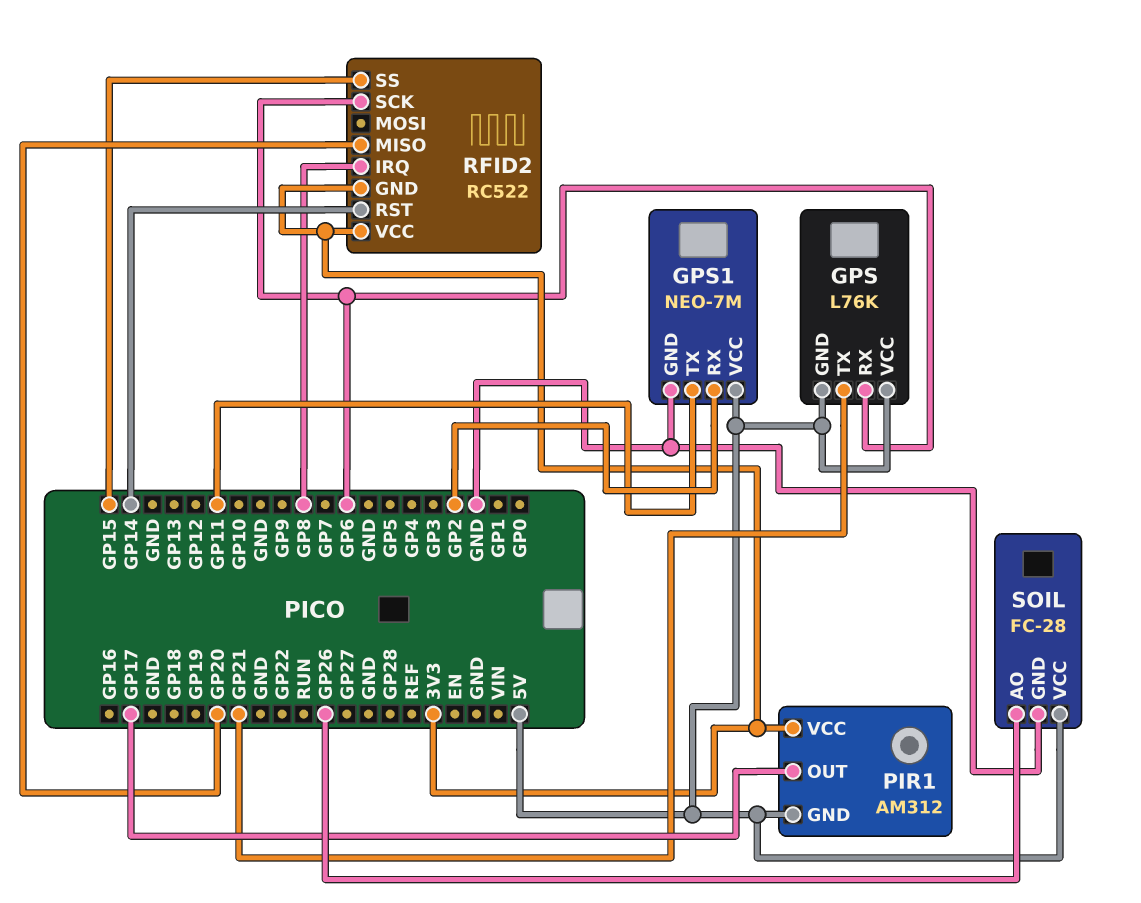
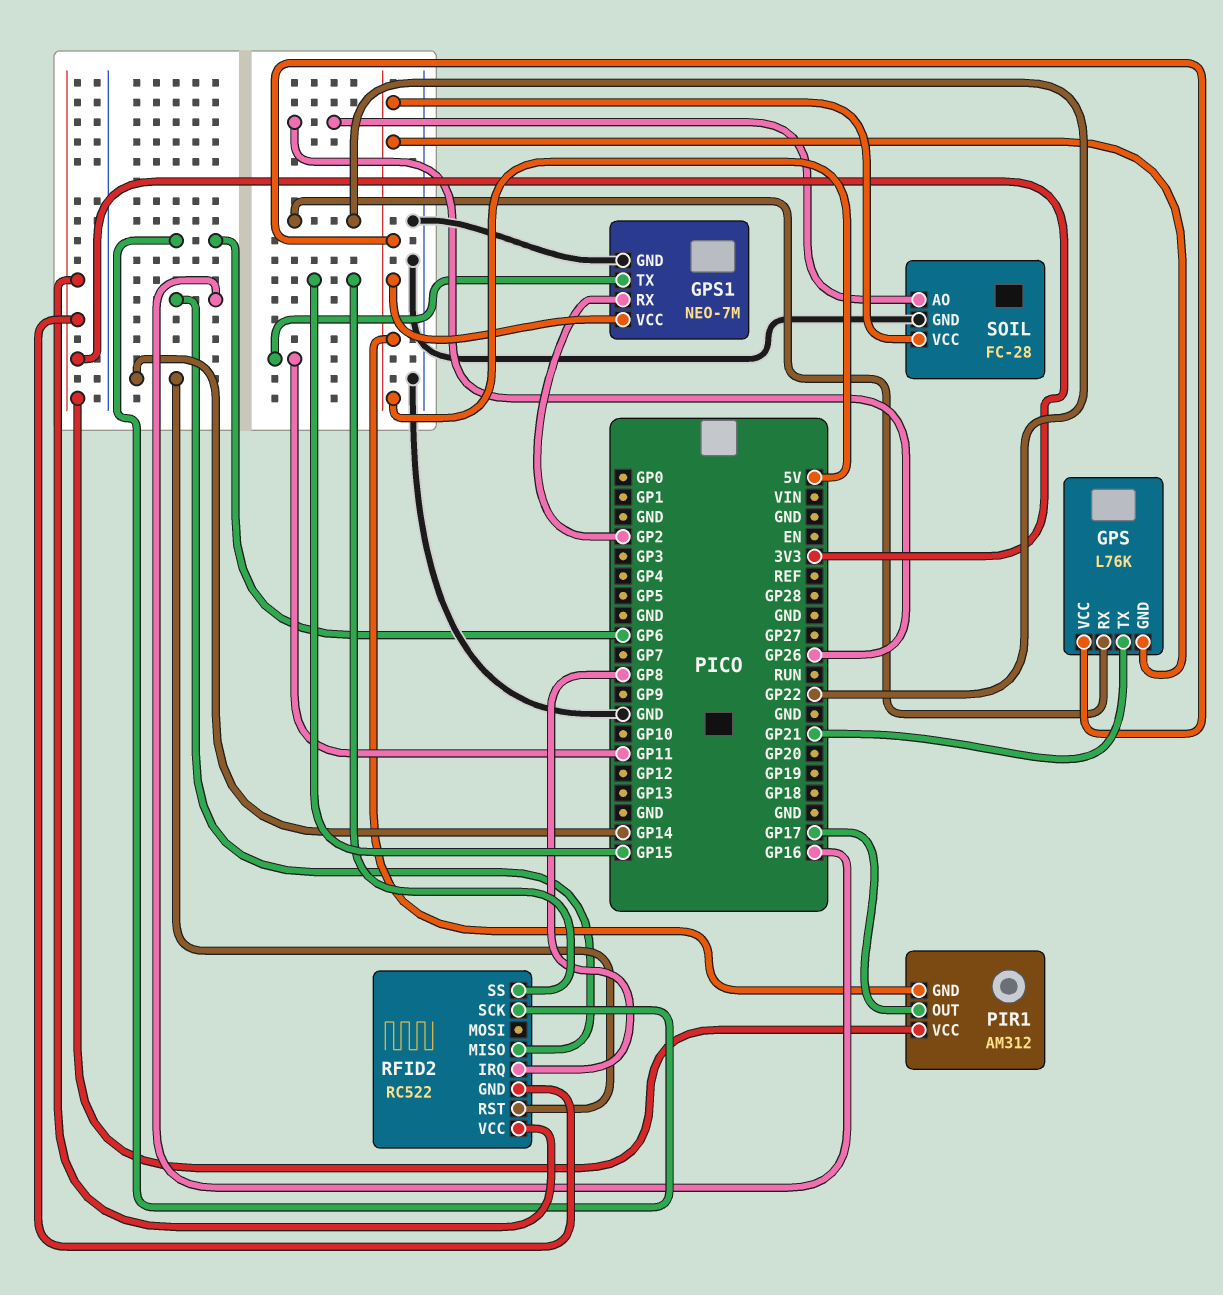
GPS pin RX: GP6 -> GP22
RFID2 pin MISO: GP20 -> GP16

